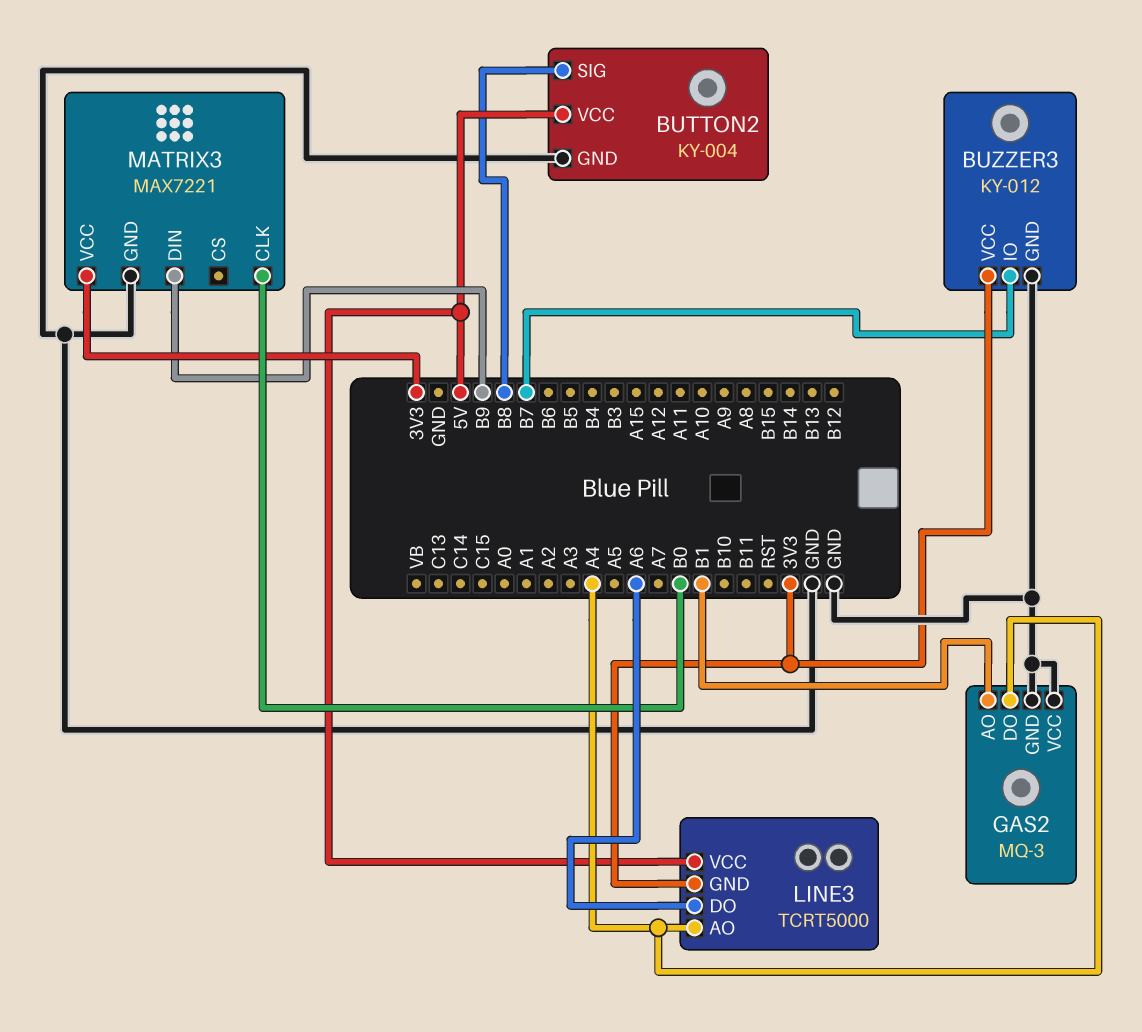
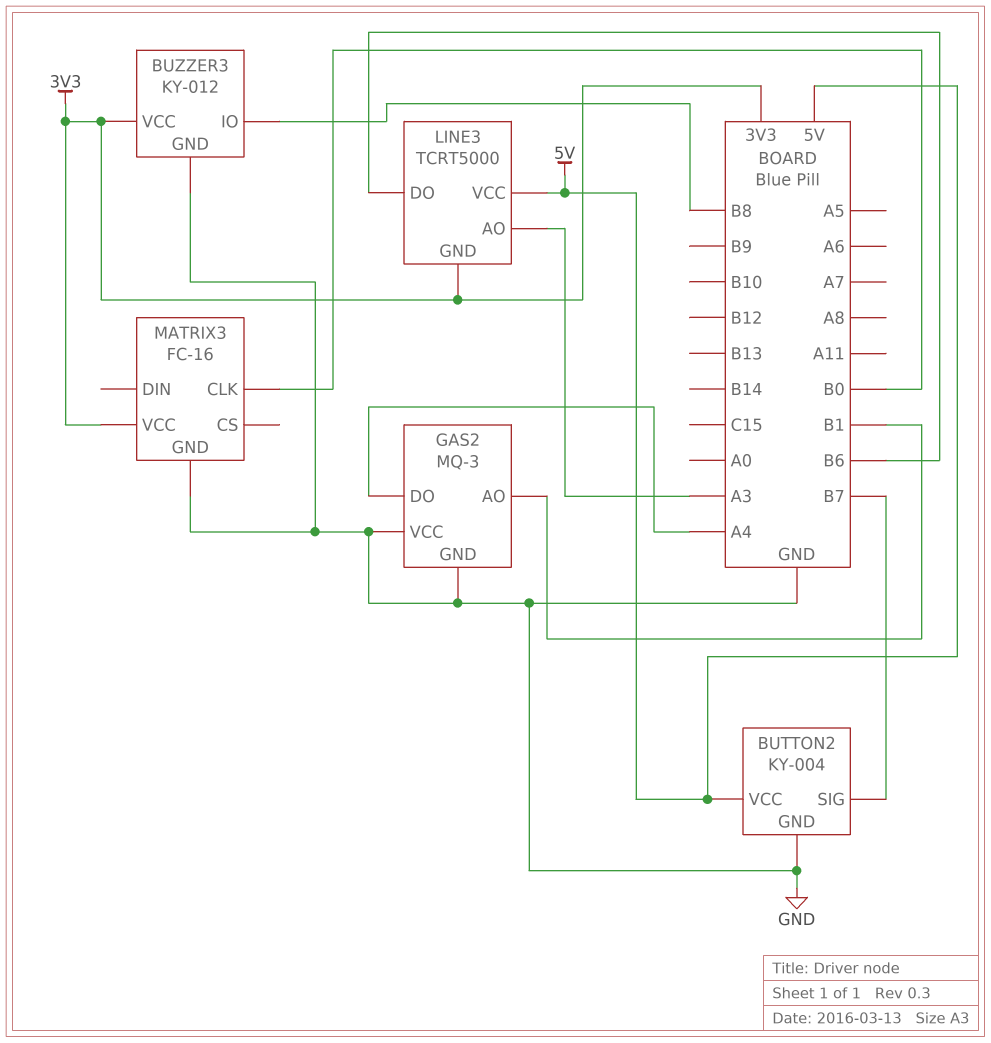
BUTTON2 pin SIG: B8 -> B7
BUZZER3 pin IO: B7 -> B8
LINE3 pin AO: A4 -> A3
LINE3 pin DO: A6 -> B6
MATRIX3: MAX7221 -> FC-16
MATRIX3 pin DIN: B9 -> none

